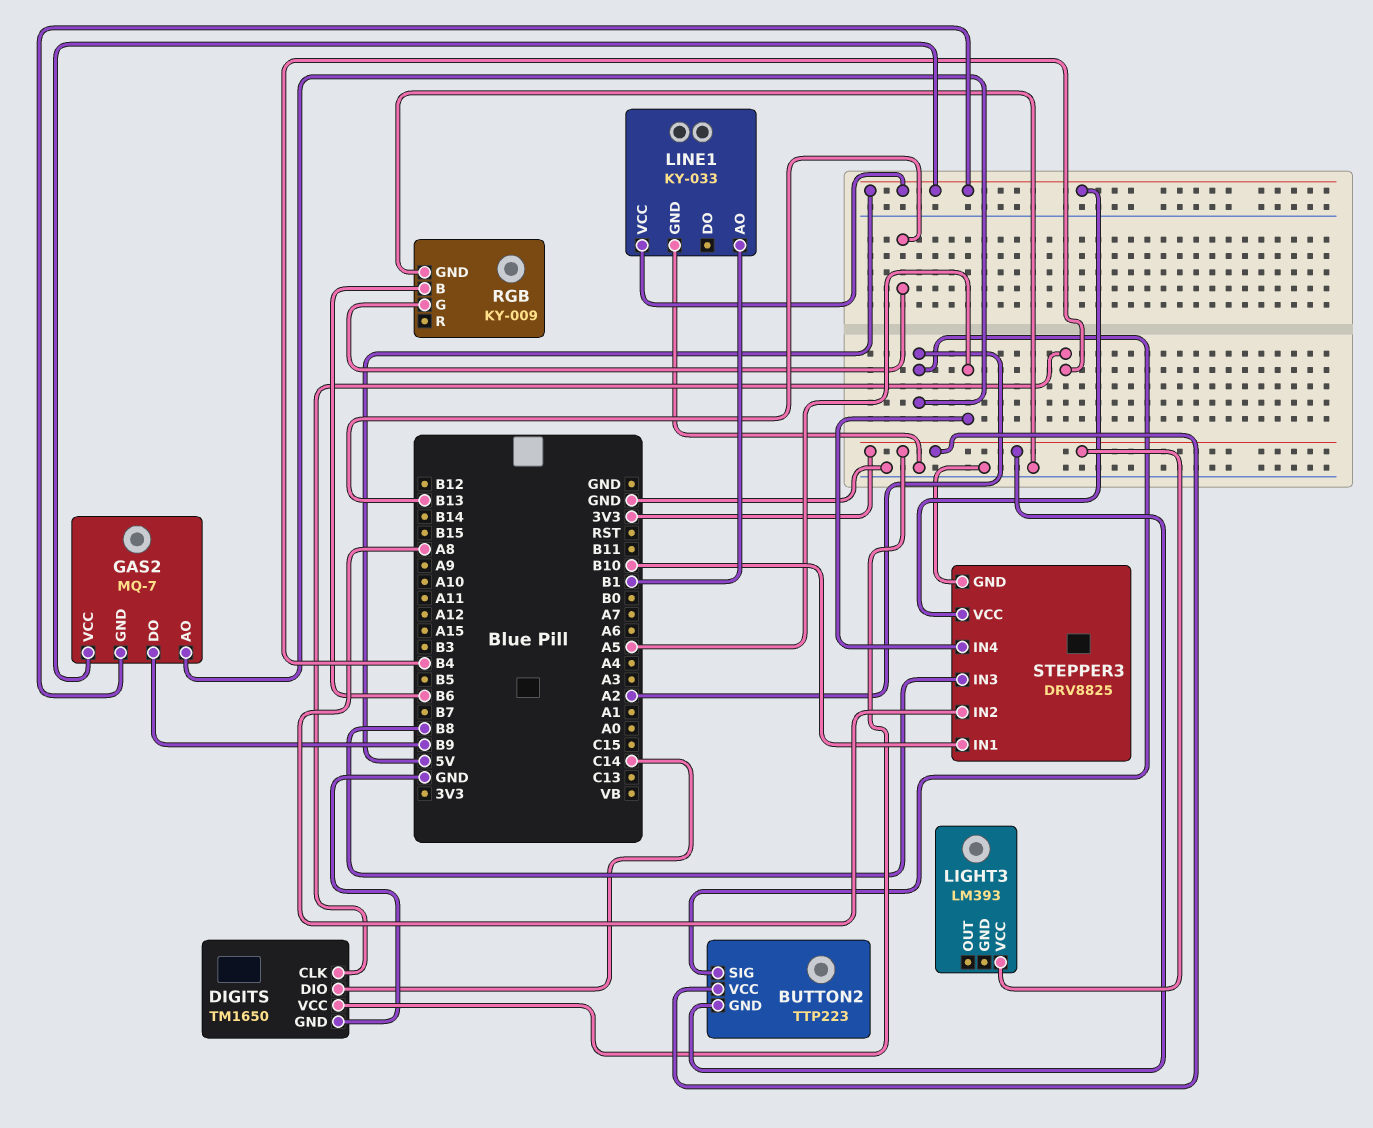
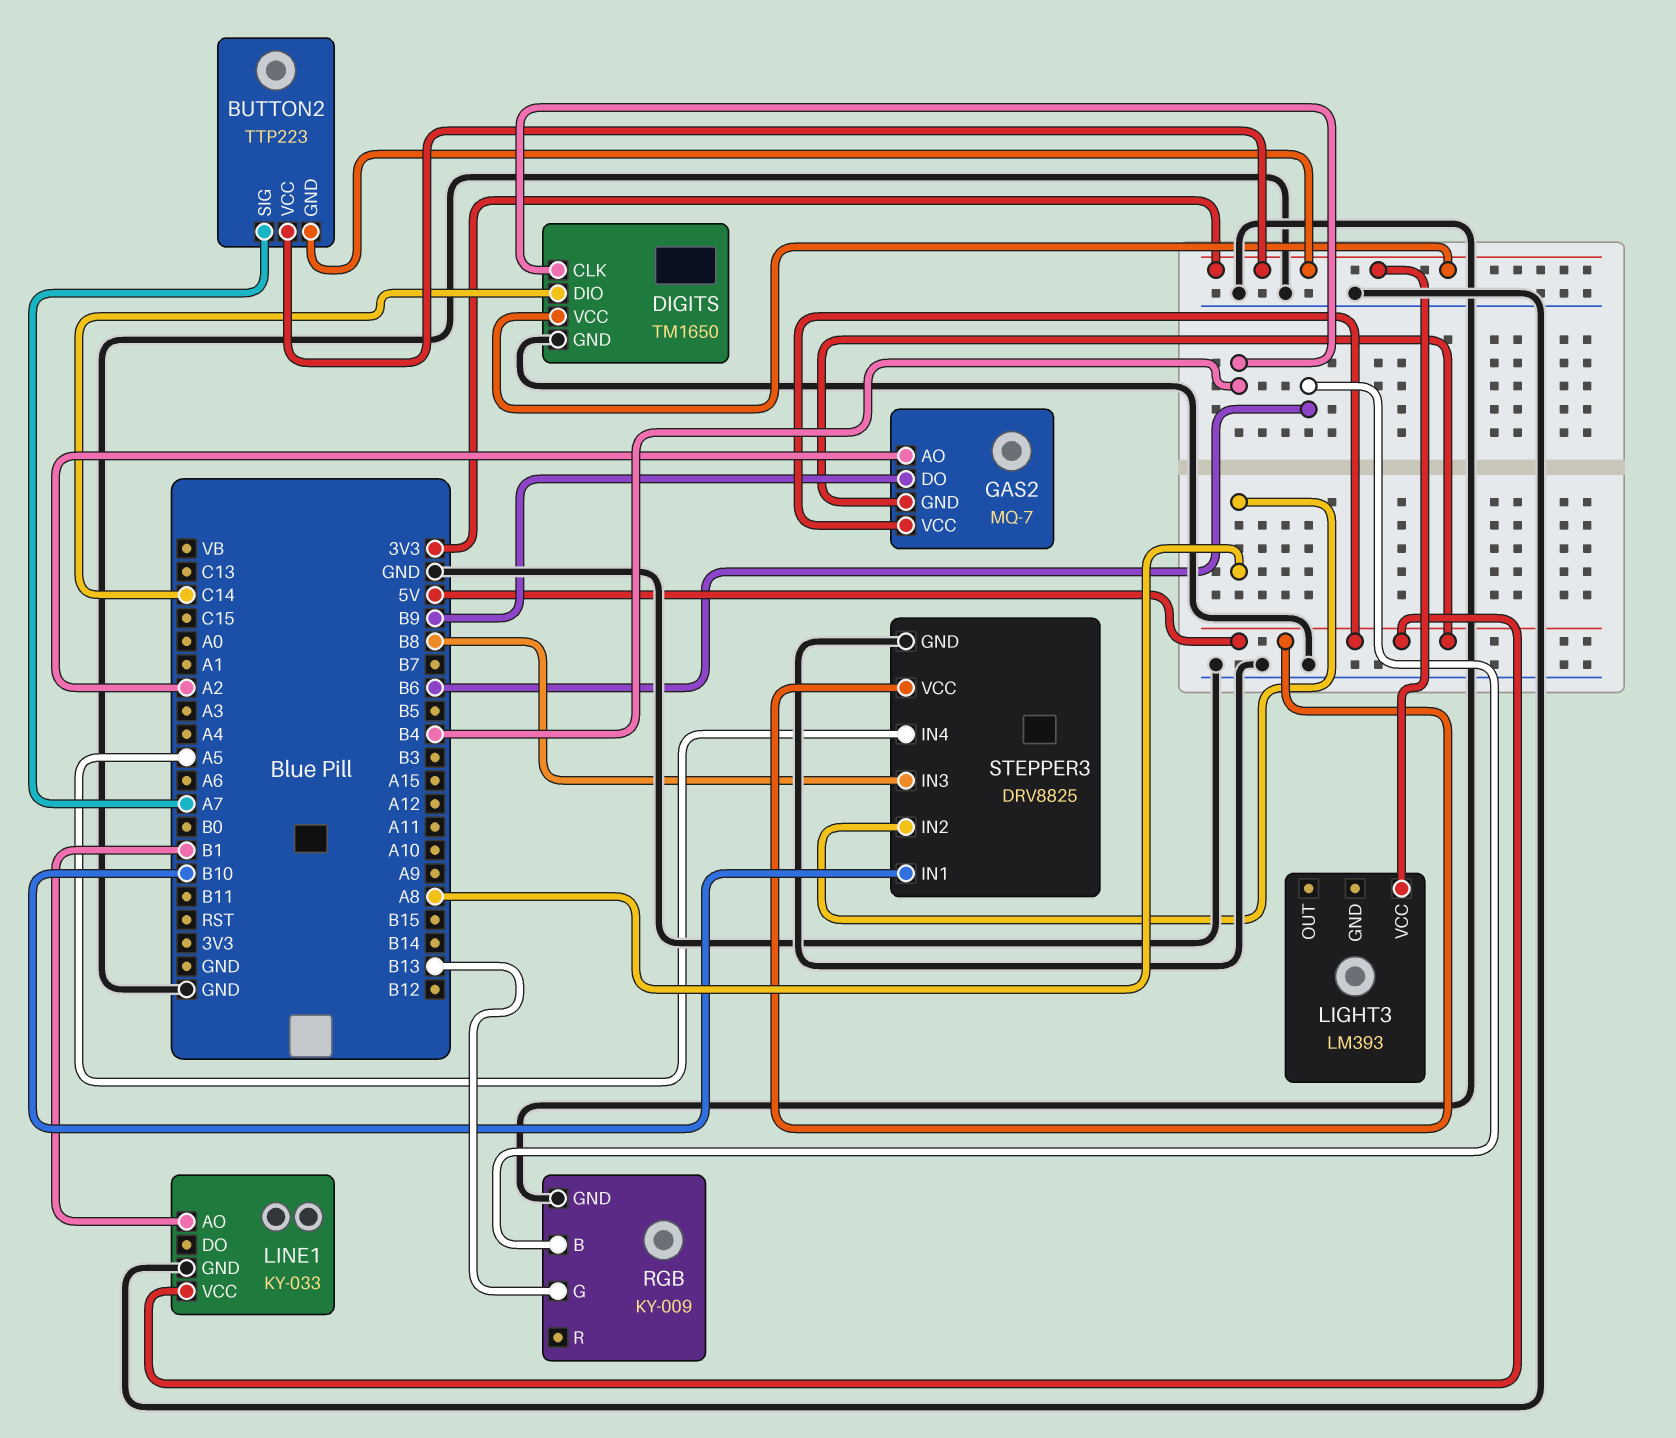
BUTTON2 pin SIG: A2 -> A7

